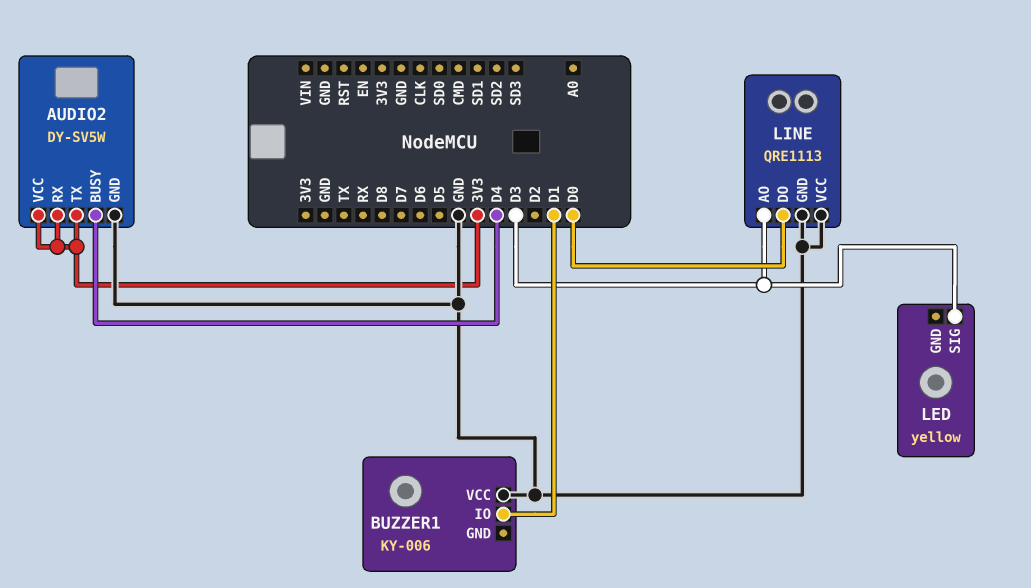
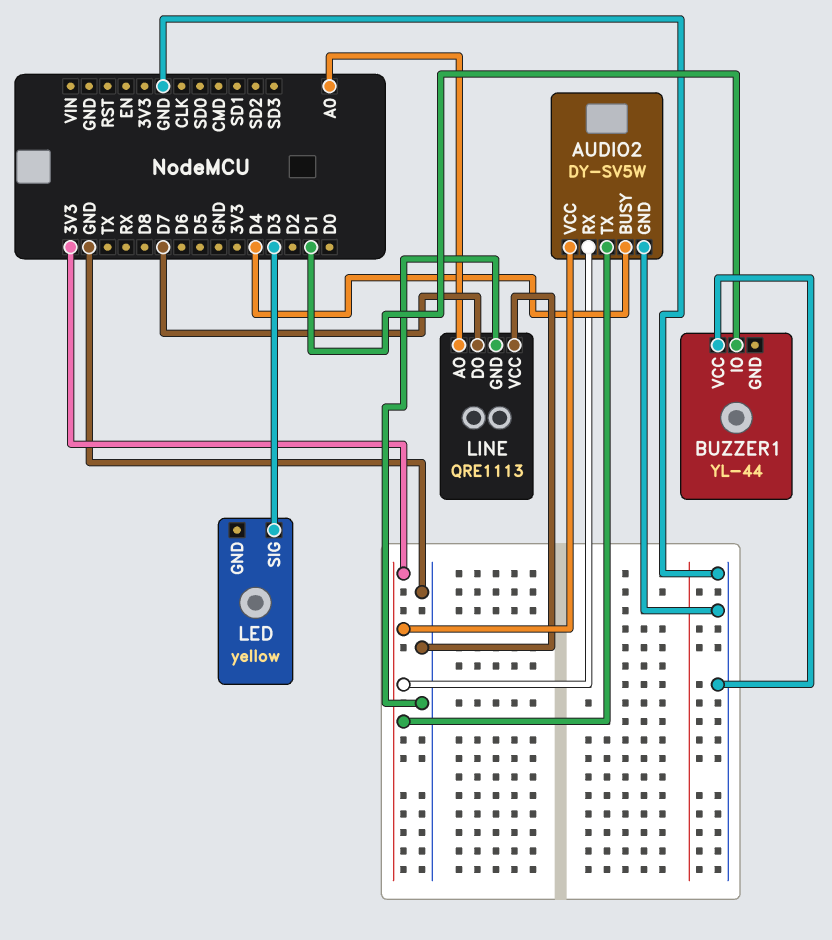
BUZZER1: KY-006 -> YL-44
LINE pin AO: D3 -> A0
LINE pin DO: D0 -> D7

